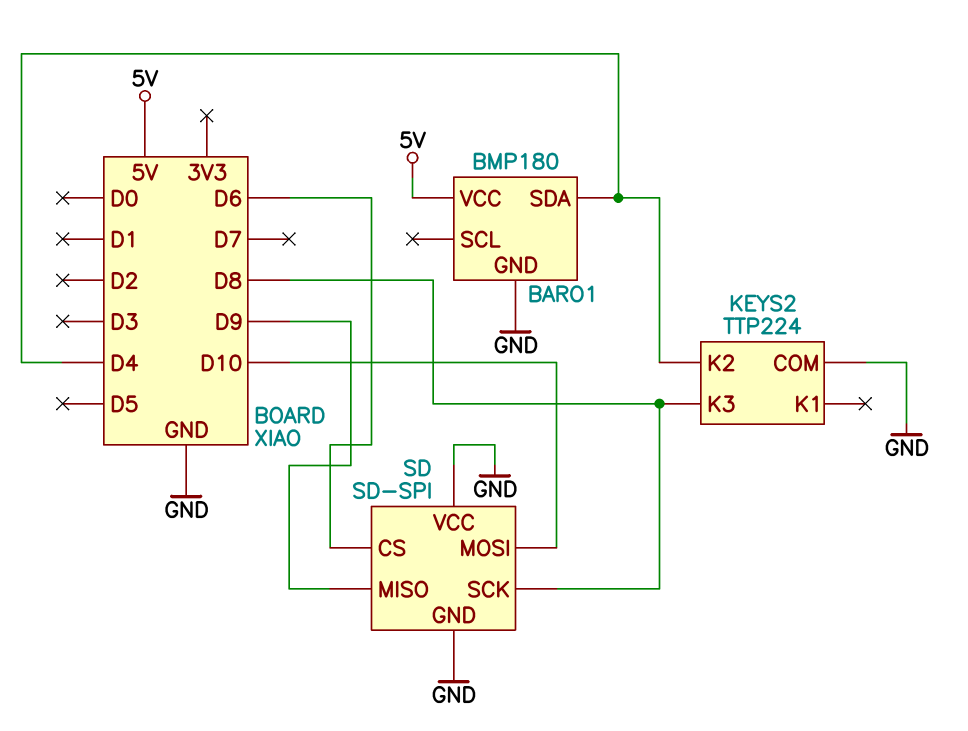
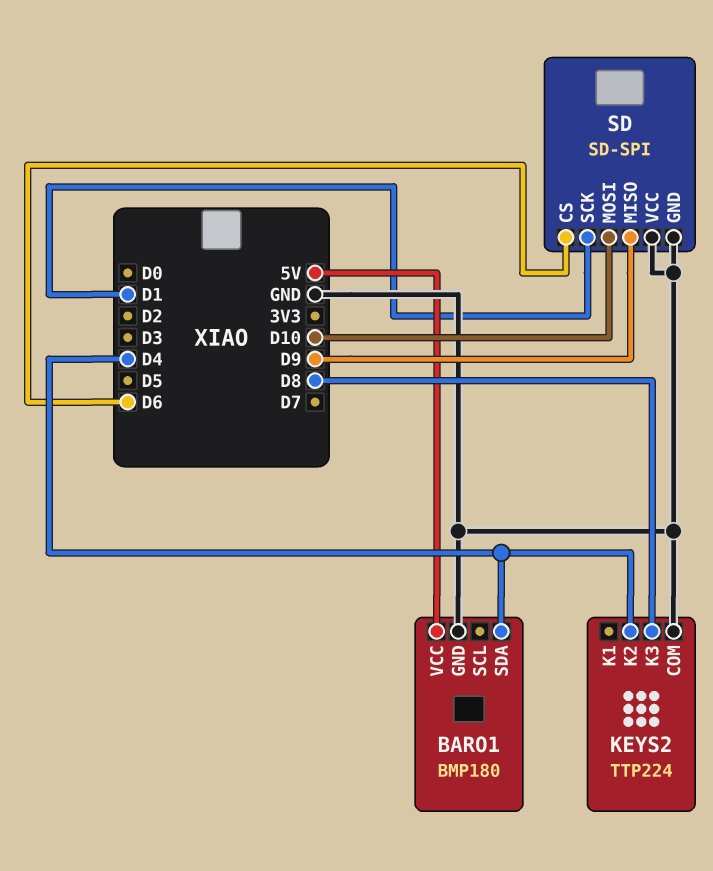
SD pin SCK: D8 -> D1

